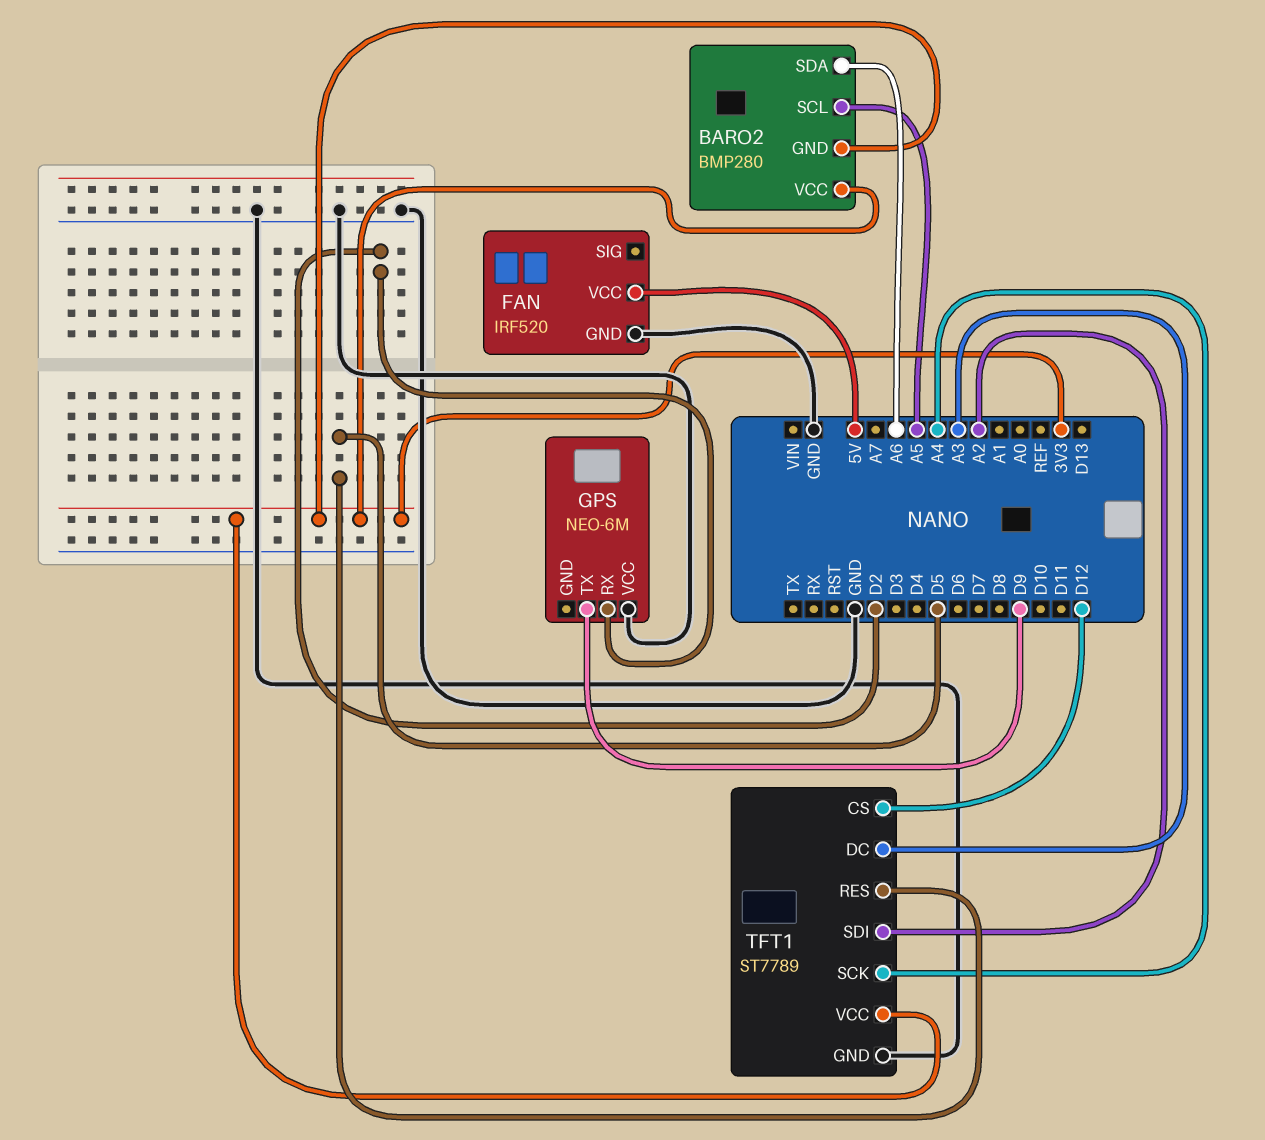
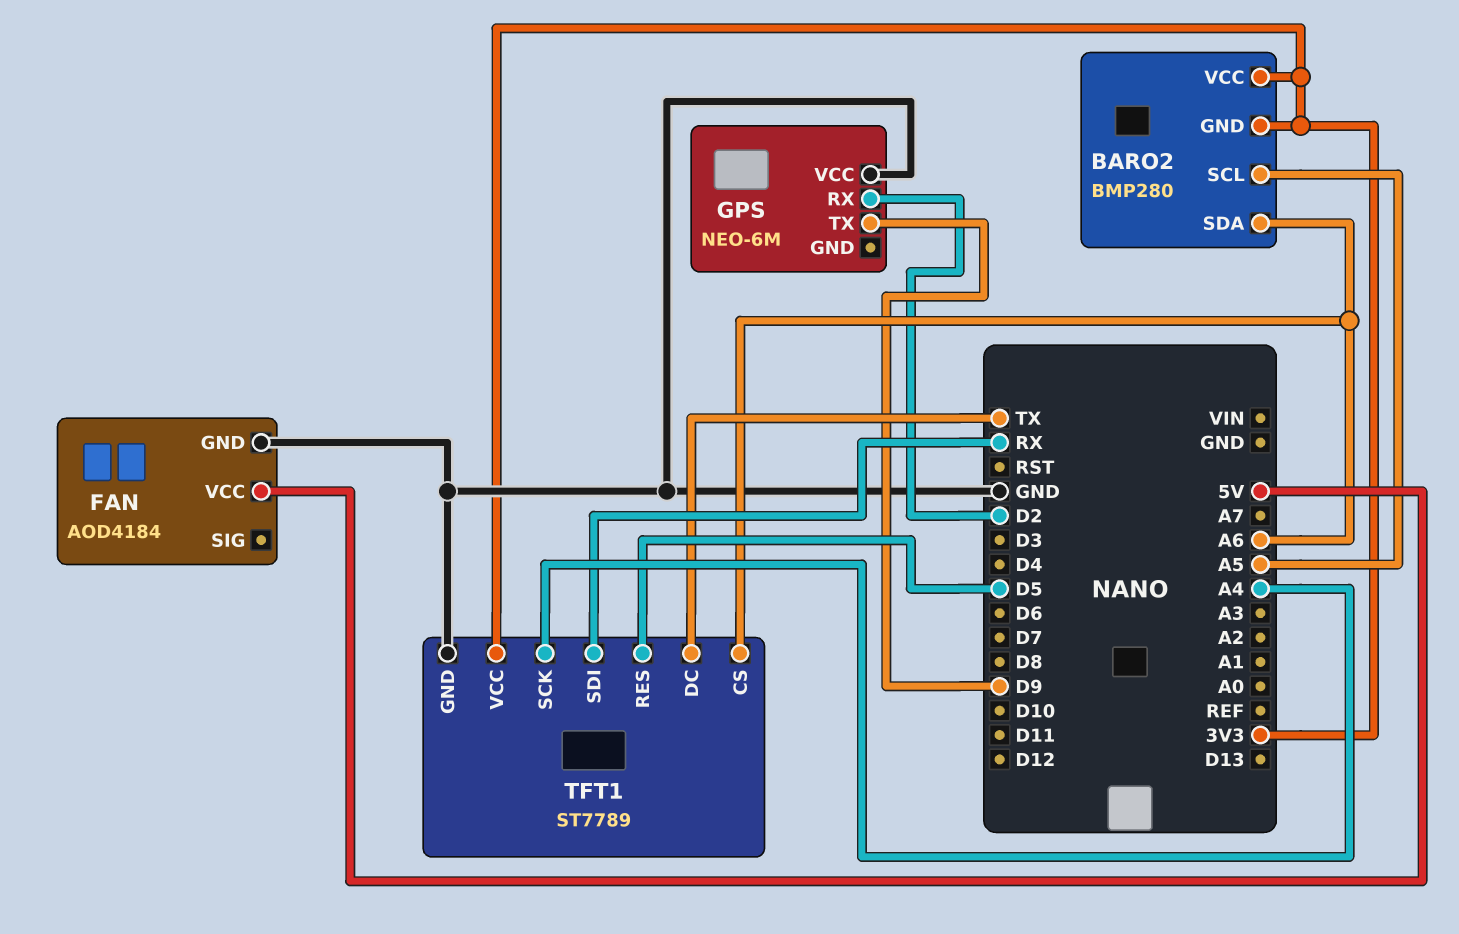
FAN: IRF520 -> AOD4184
TFT1 pin CS: D12 -> A6
TFT1 pin DC: A3 -> TX
TFT1 pin SDI: A2 -> RX

